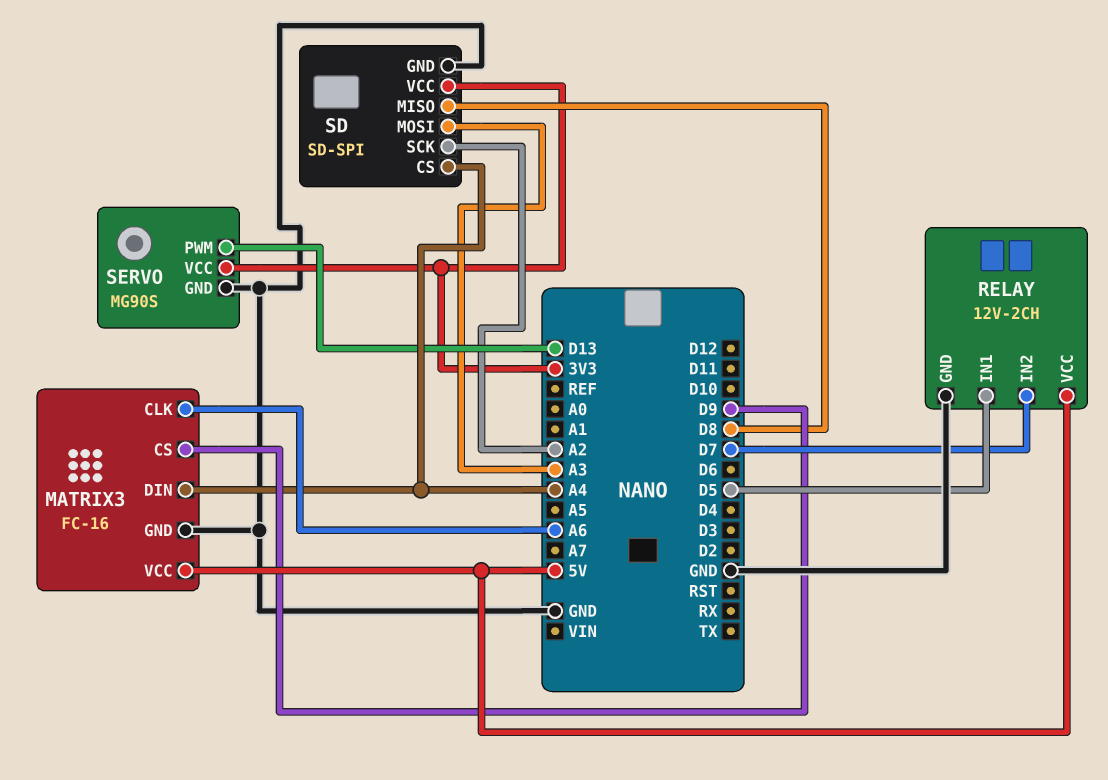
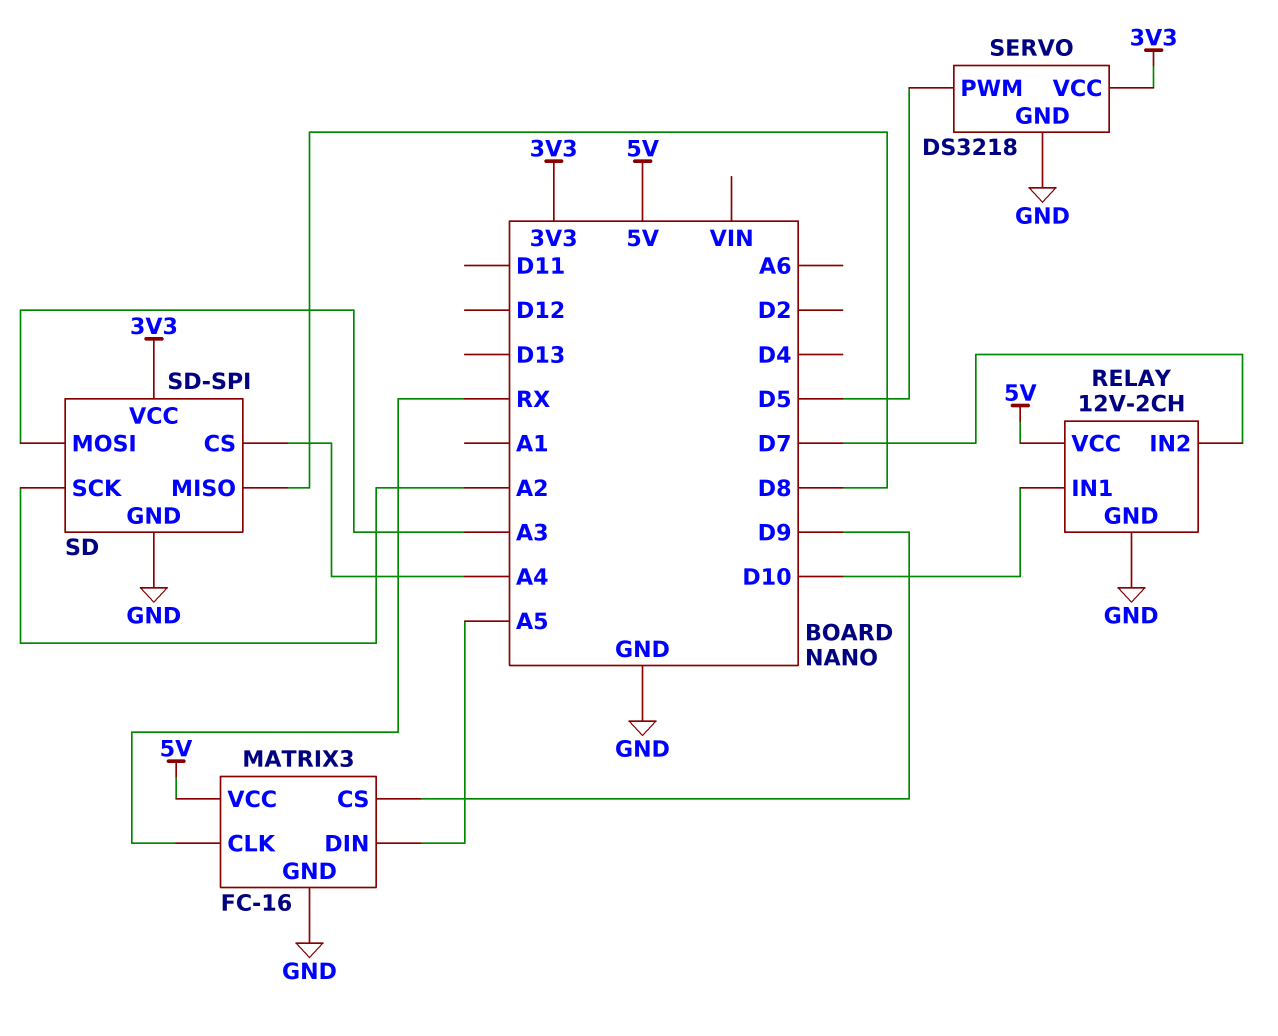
MATRIX3 pin CLK: A6 -> RX
MATRIX3 pin DIN: A4 -> A5
RELAY pin IN1: D5 -> D10
SERVO: MG90S -> DS3218
SERVO pin PWM: D13 -> D5

